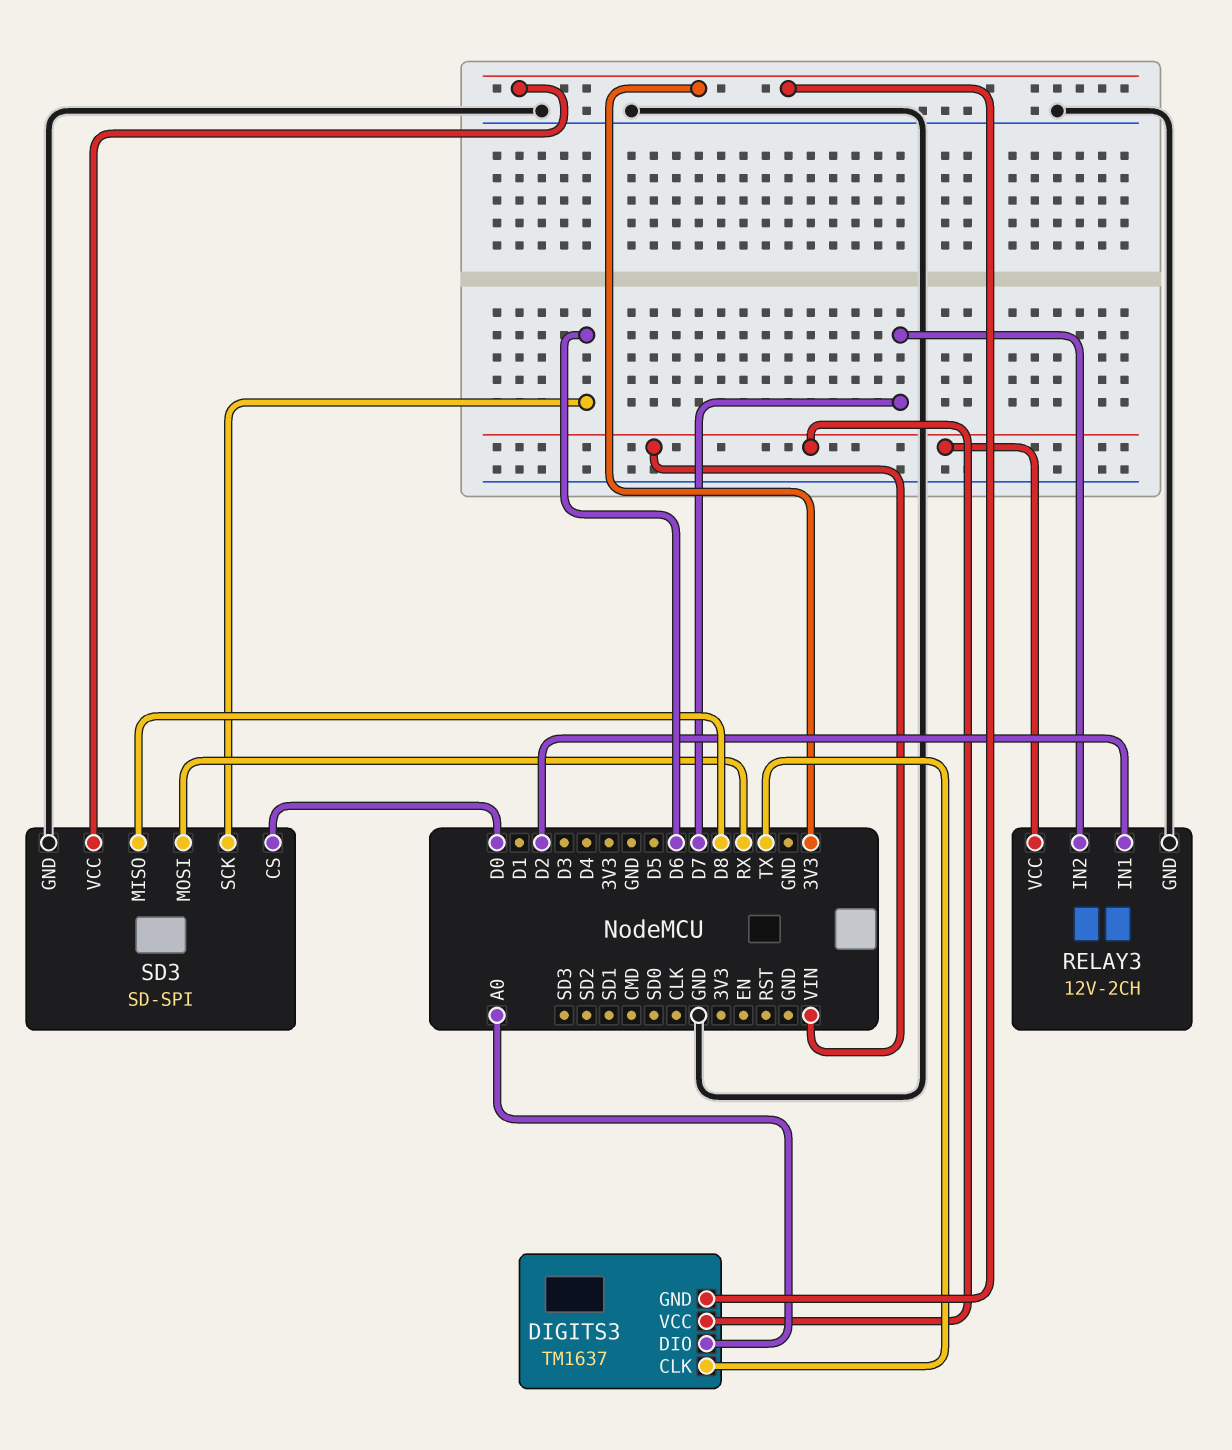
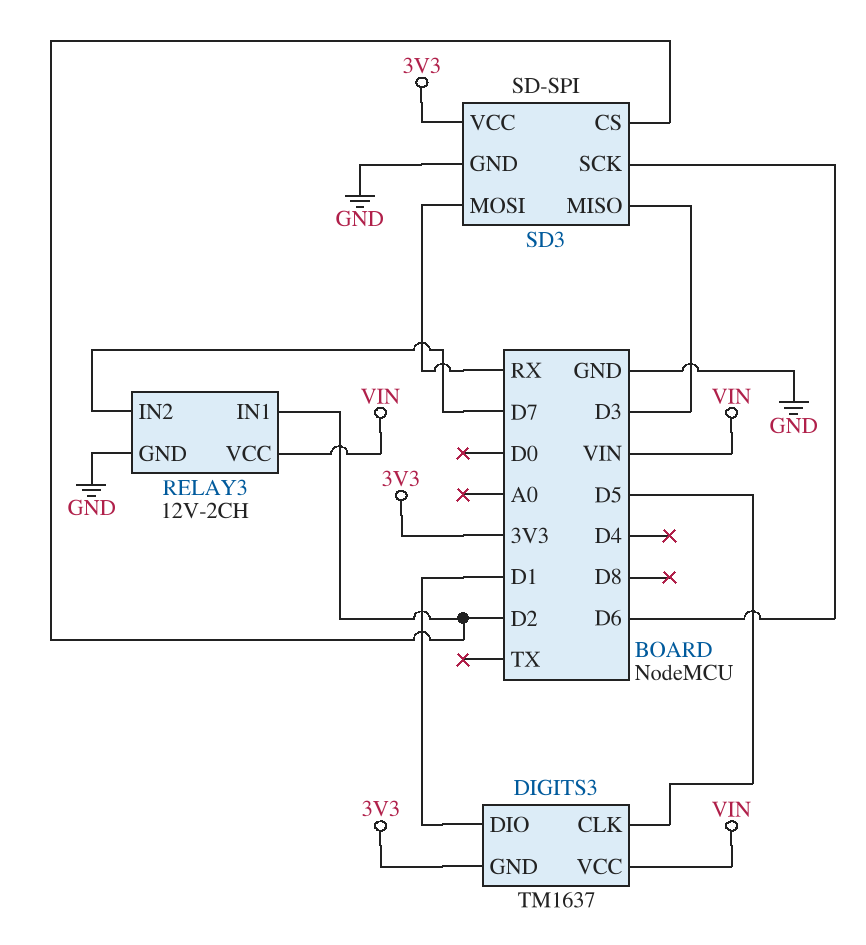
DIGITS3 pin CLK: TX -> D5
DIGITS3 pin DIO: A0 -> D1
SD3 pin CS: D0 -> D2
SD3 pin MISO: D8 -> D3

